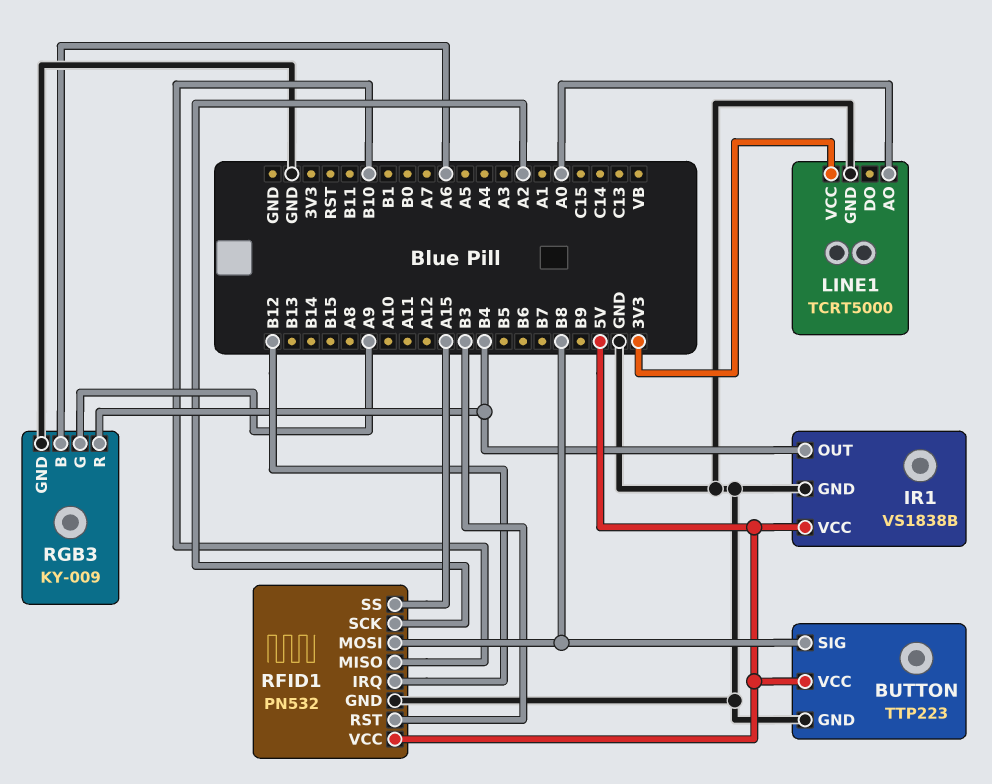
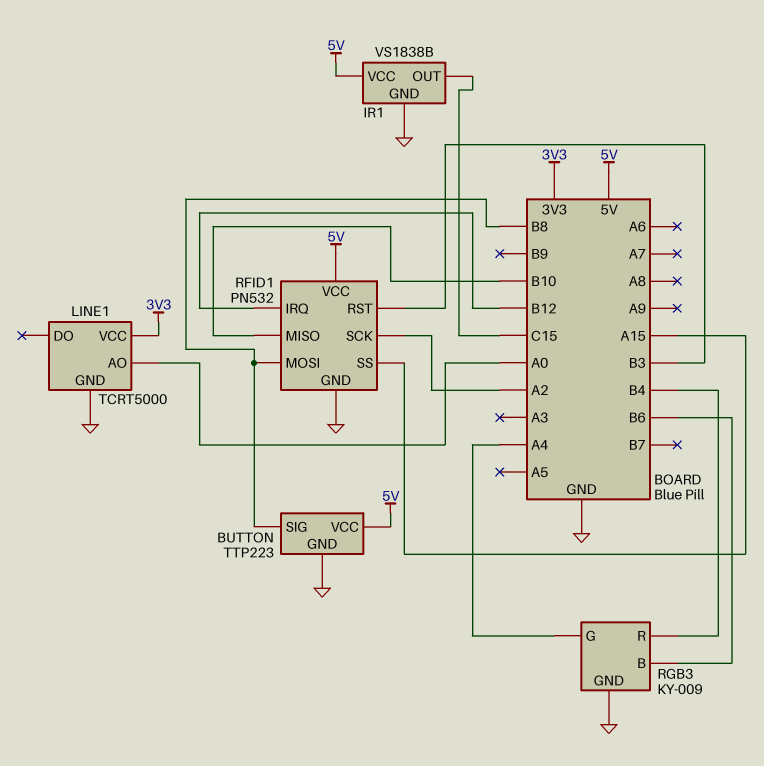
IR1 pin OUT: B4 -> C15
RGB3 pin B: A6 -> B6
RGB3 pin G: A9 -> A4

